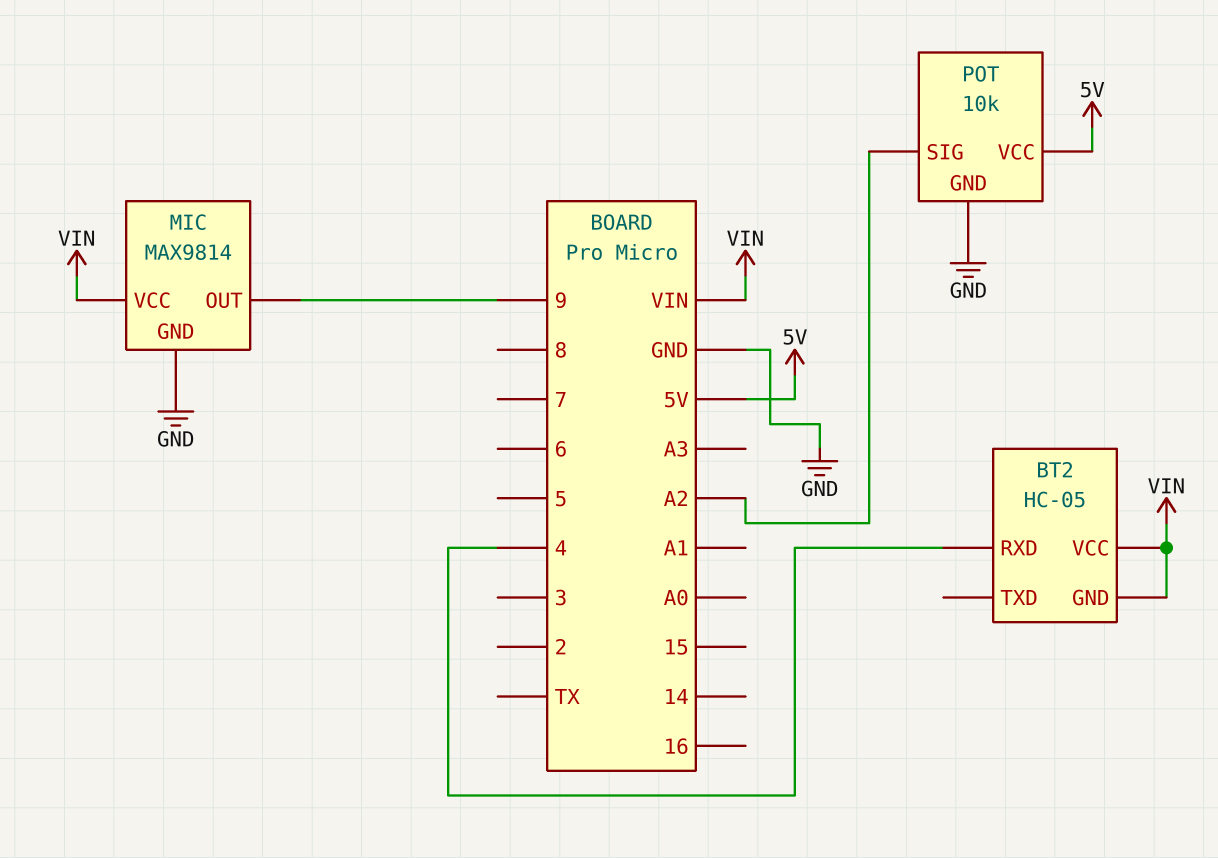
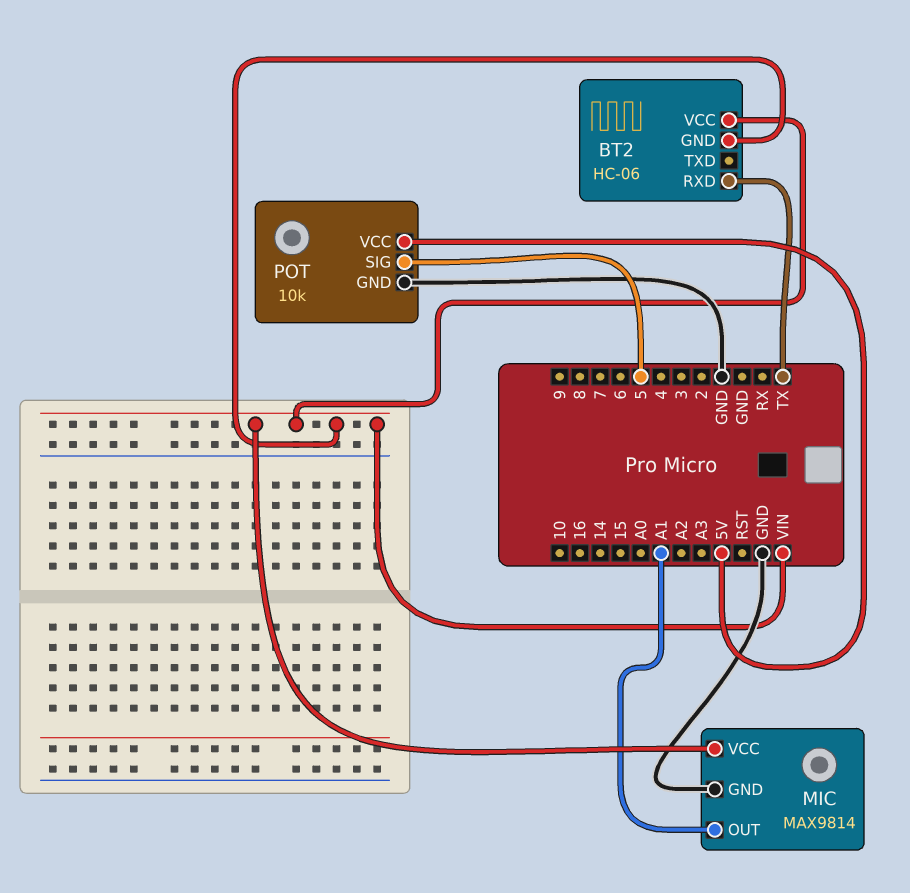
BT2: HC-05 -> HC-06
BT2 pin RXD: 4 -> TX
MIC pin OUT: 9 -> A1
POT pin SIG: A2 -> 5

